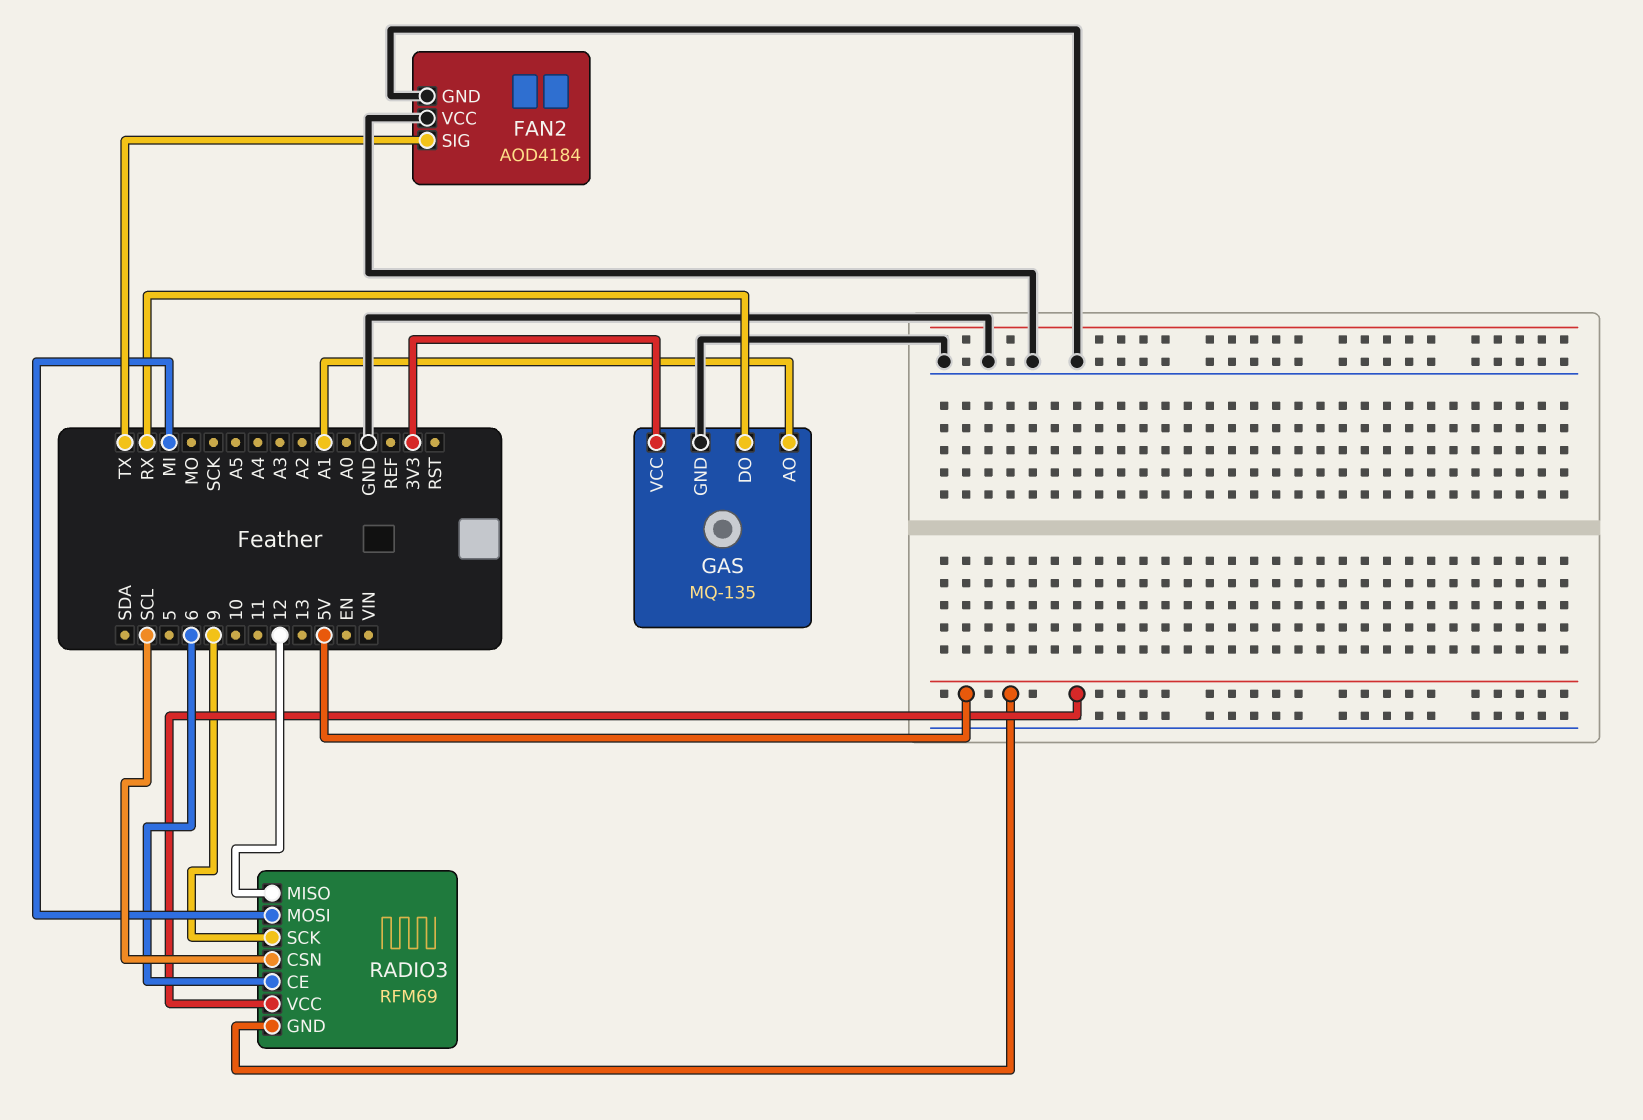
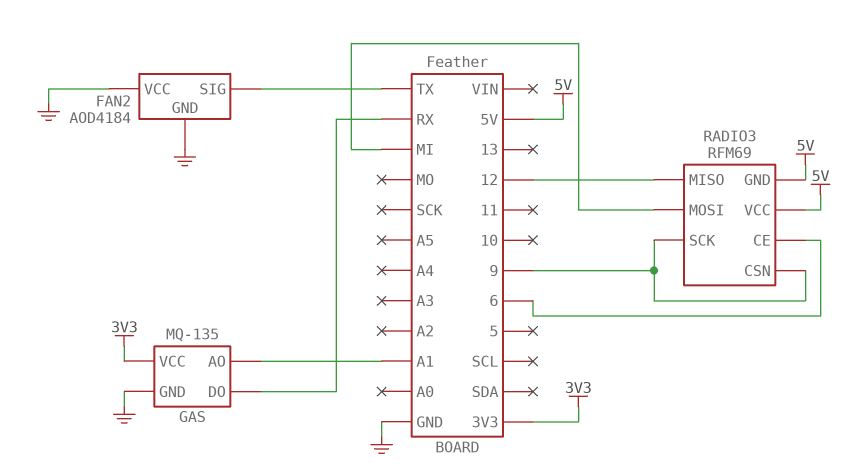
RADIO3 pin CSN: SCL -> 9

